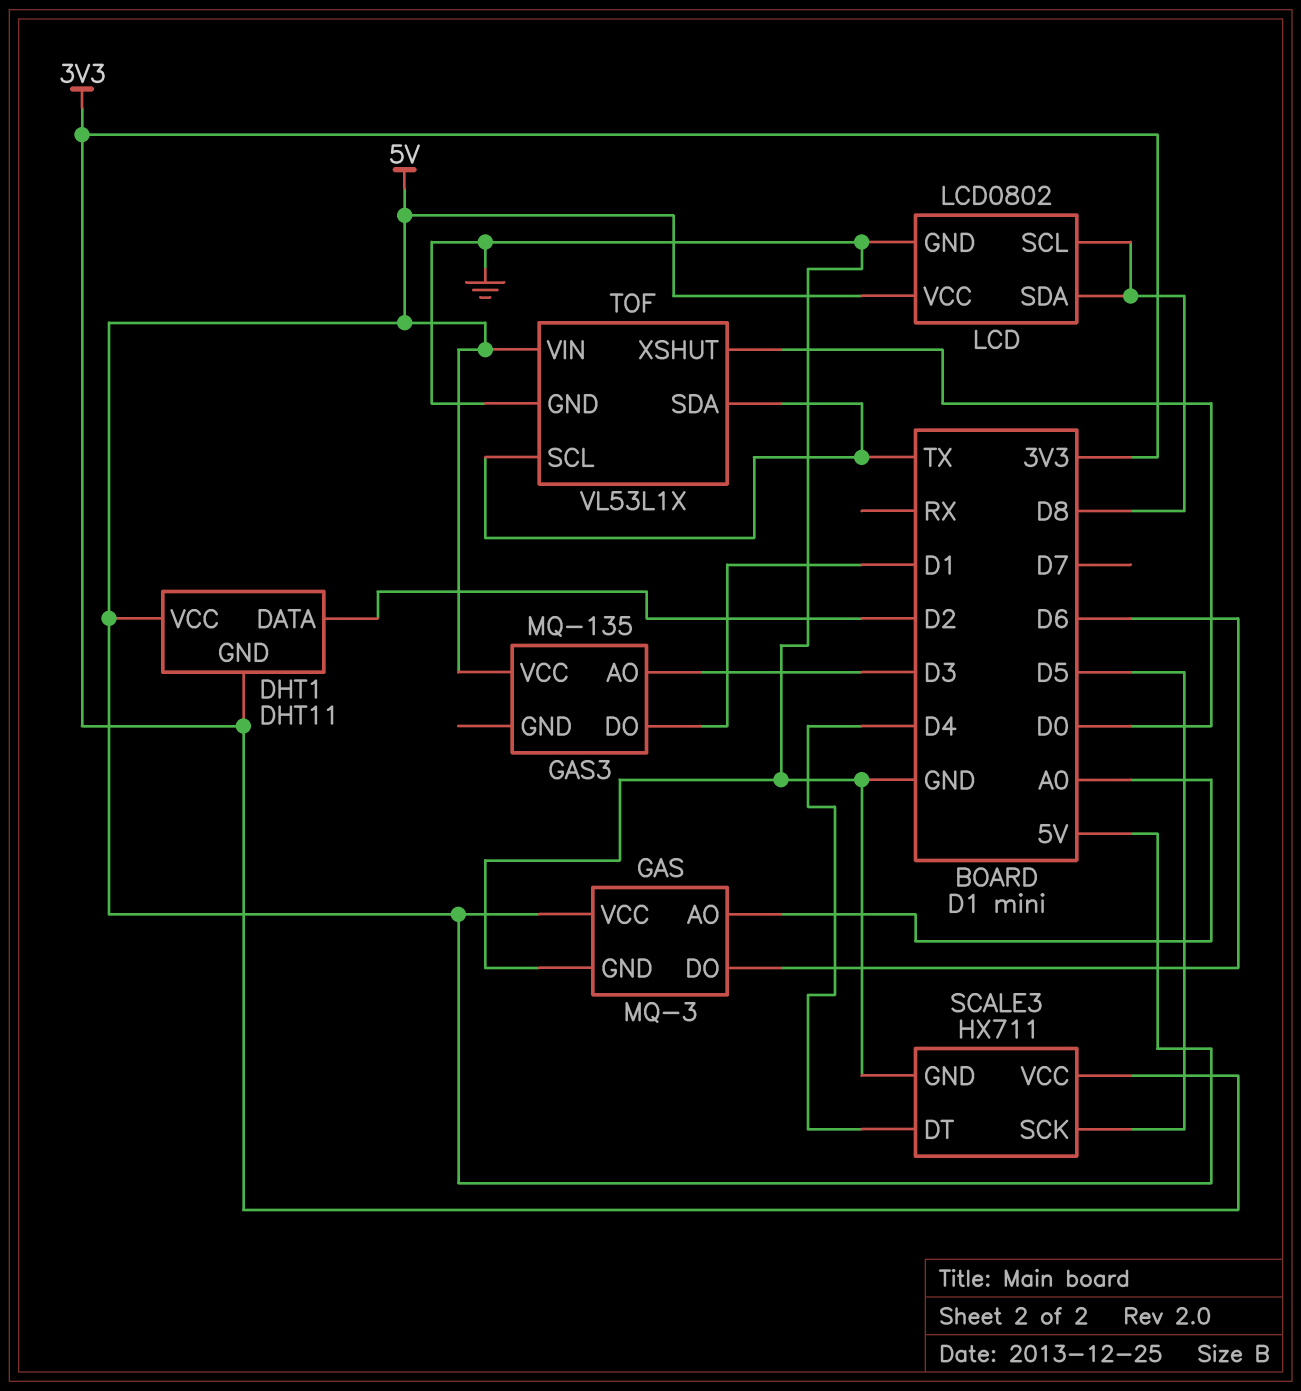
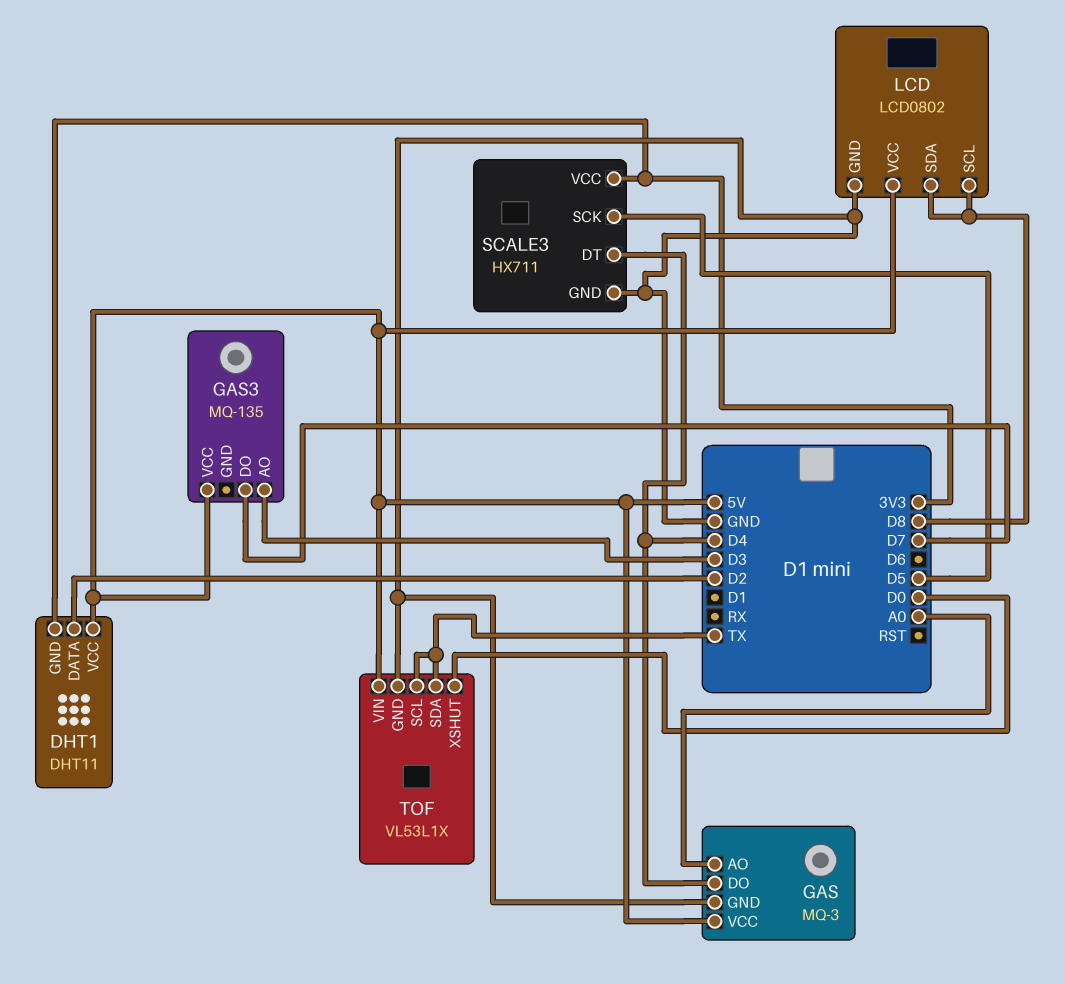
GAS pin DO: D6 -> D4
GAS3 pin DO: D1 -> D7

